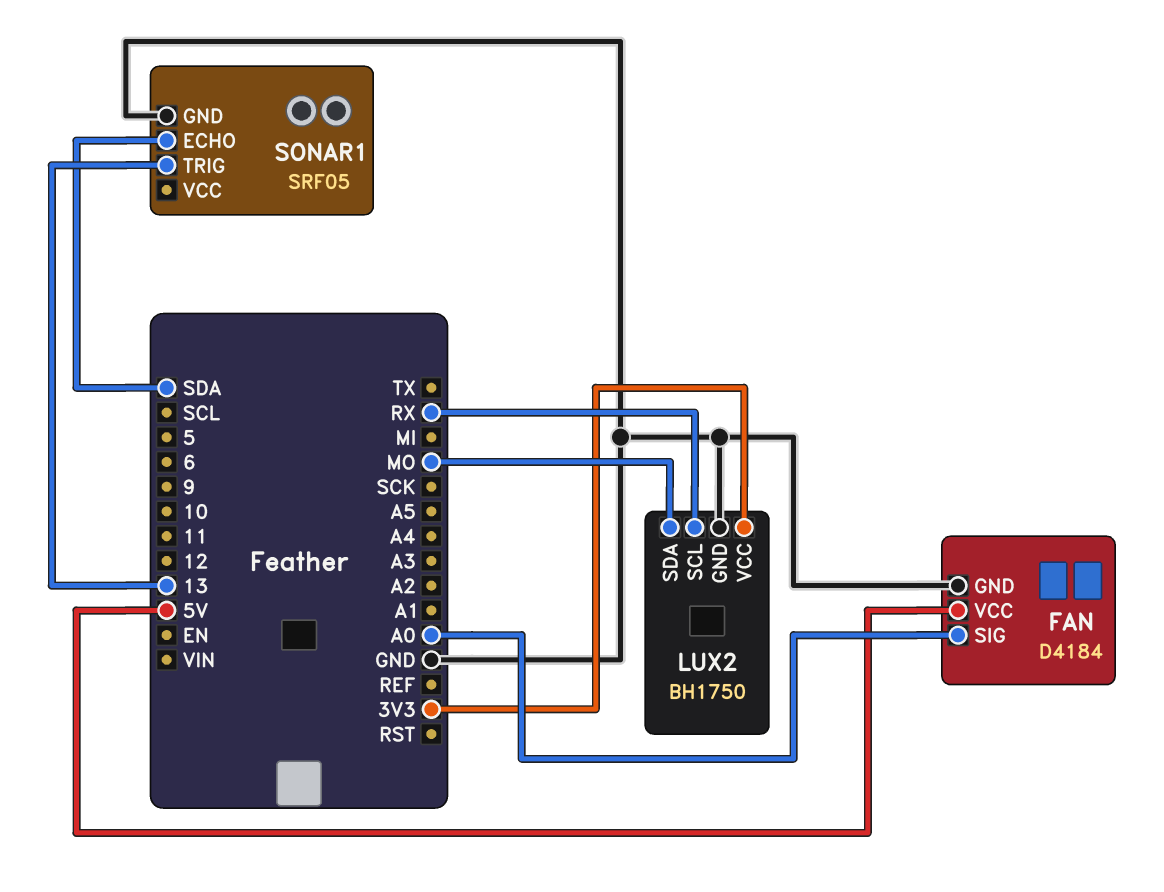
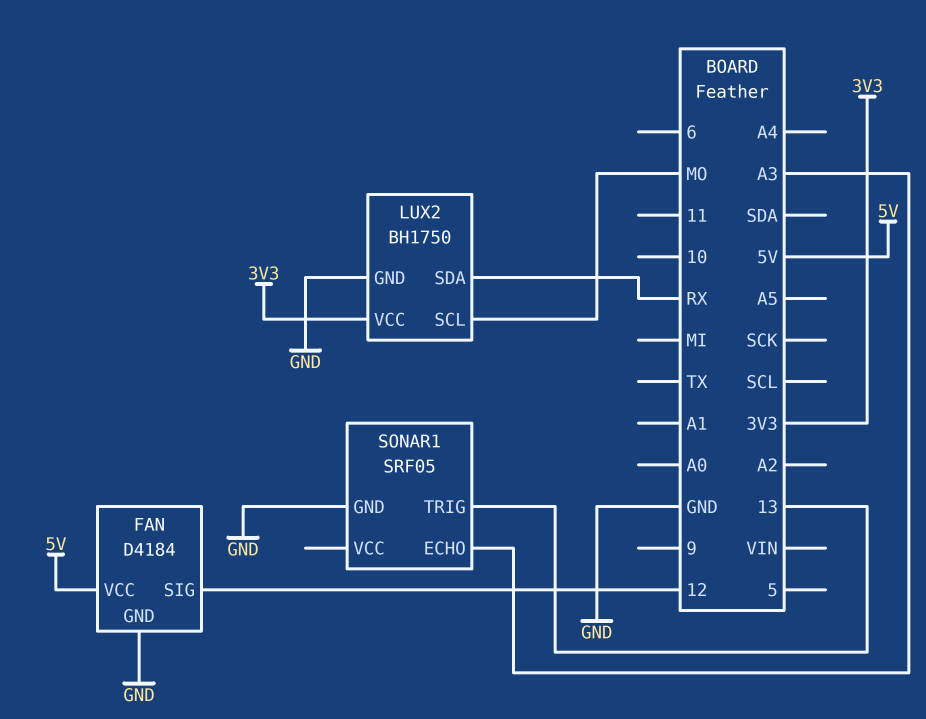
FAN pin SIG: A0 -> 12
LUX2 pin SCL: RX -> MO
LUX2 pin SDA: MO -> RX
SONAR1 pin ECHO: SDA -> A3

